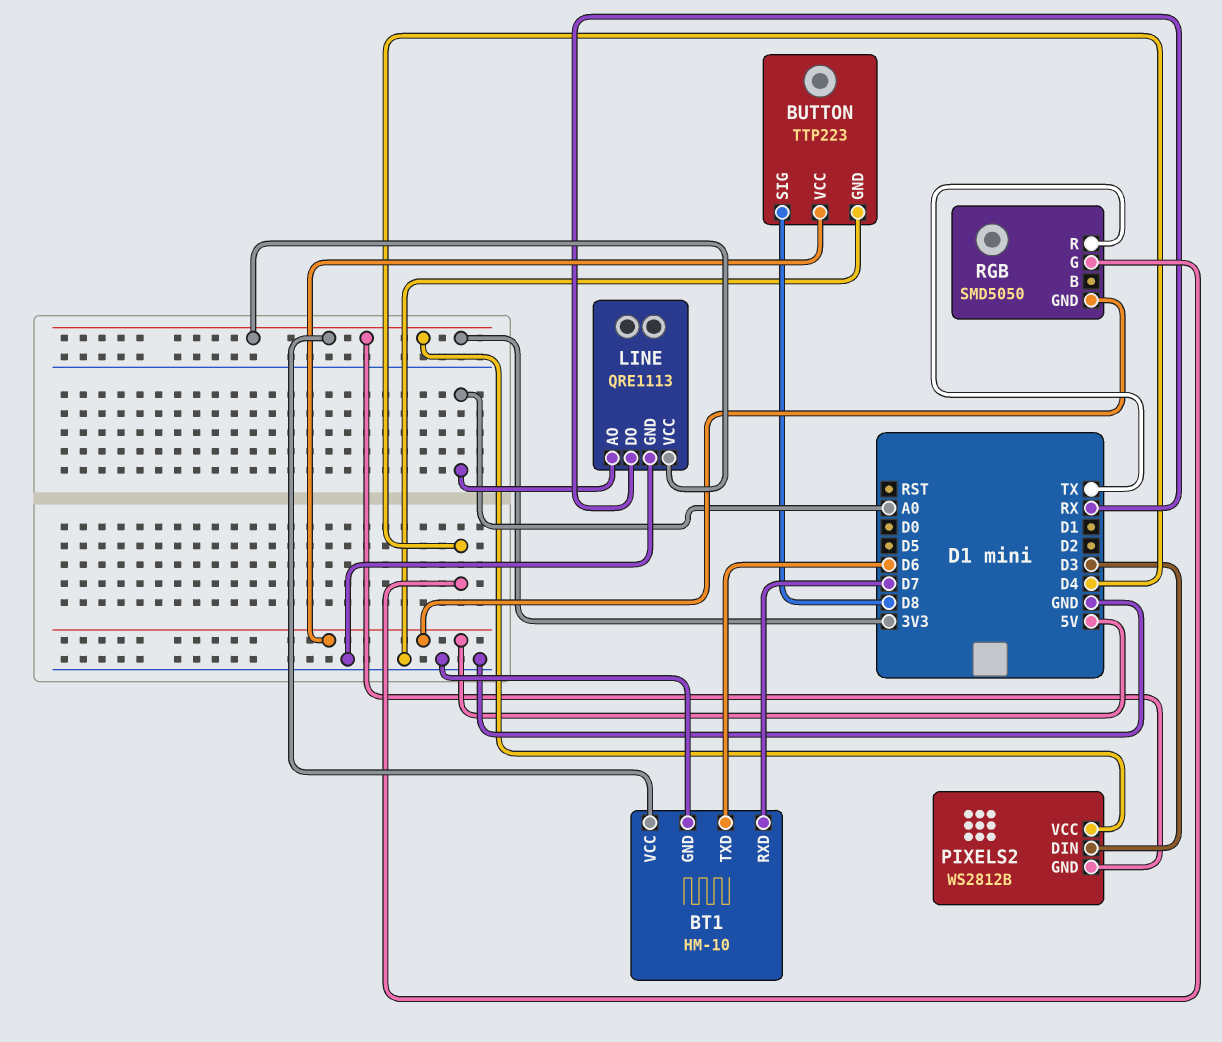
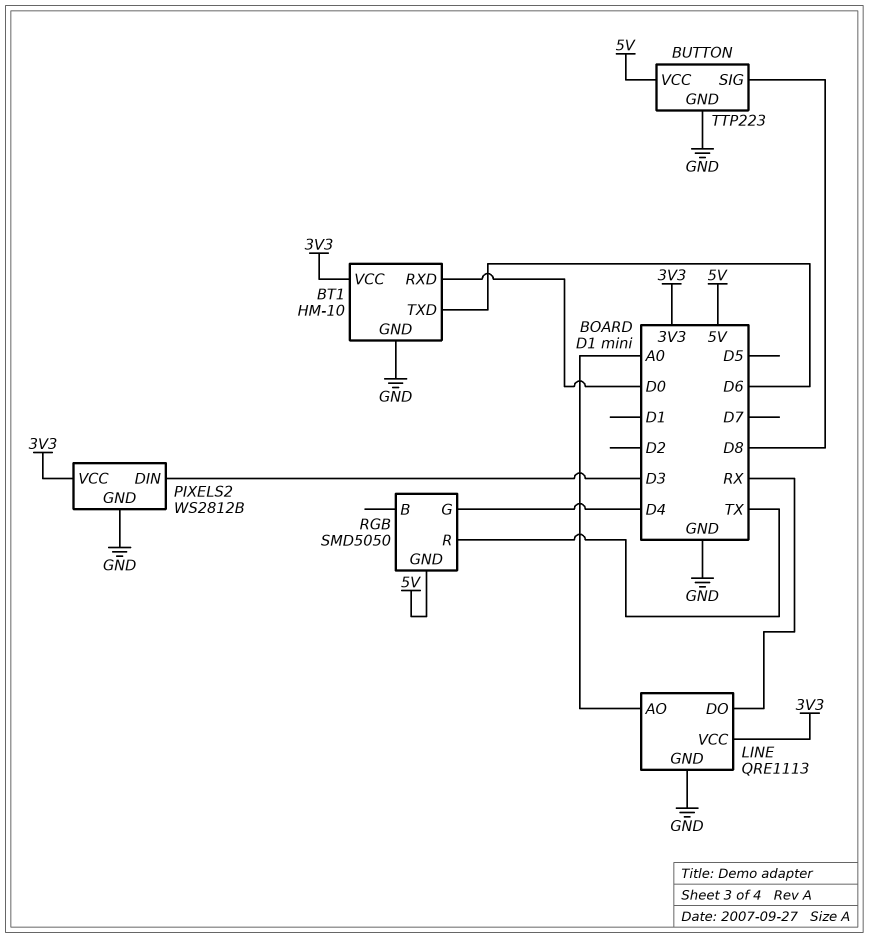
BT1 pin RXD: D7 -> D0
PIXELS2 pin GND: 3V3 -> GND

